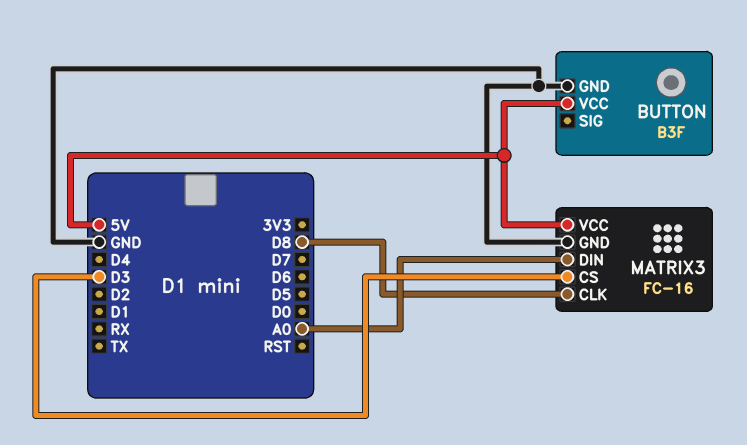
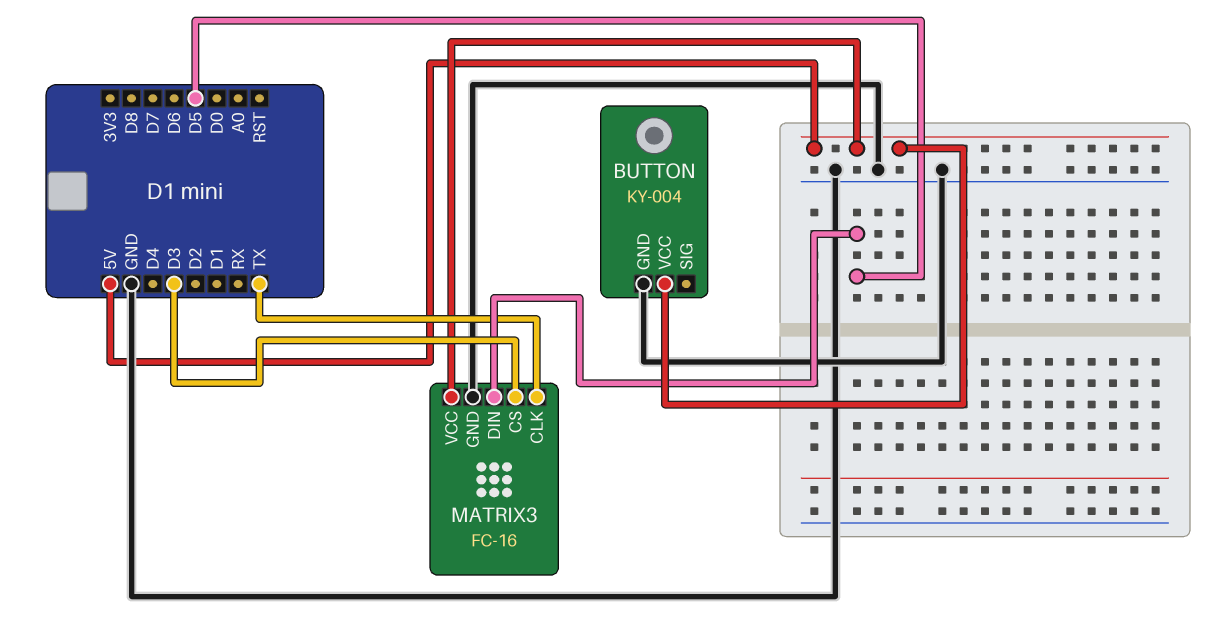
BUTTON: B3F -> KY-004
MATRIX3 pin CLK: D8 -> TX
MATRIX3 pin DIN: A0 -> D5

